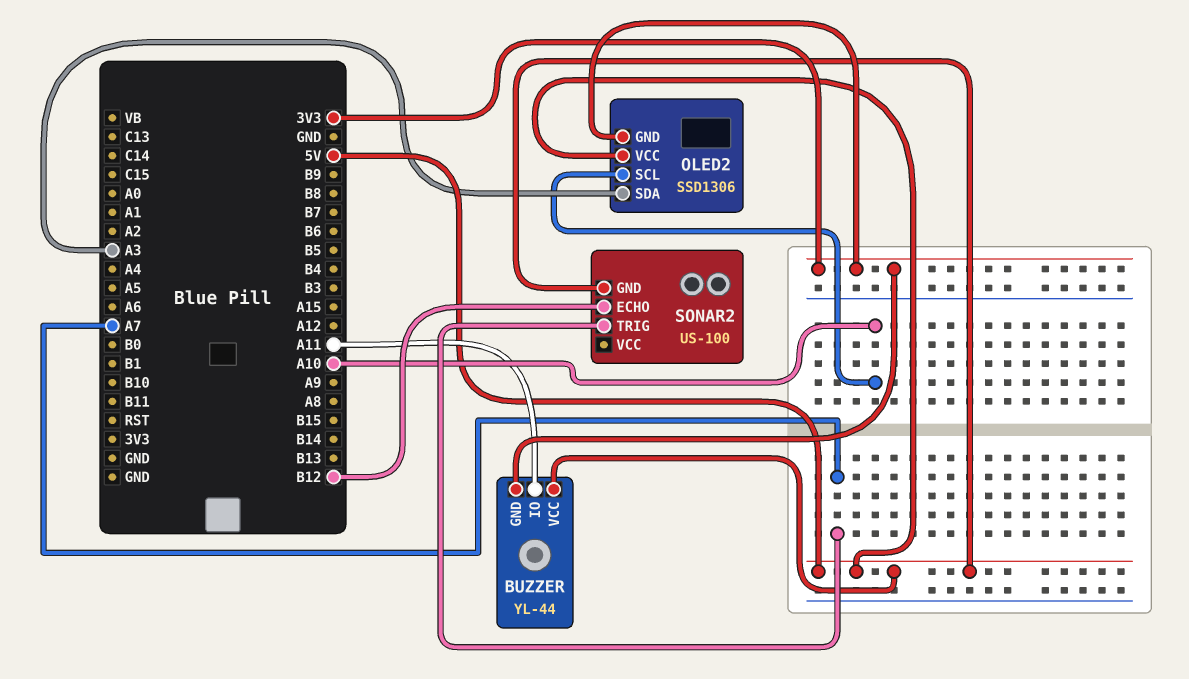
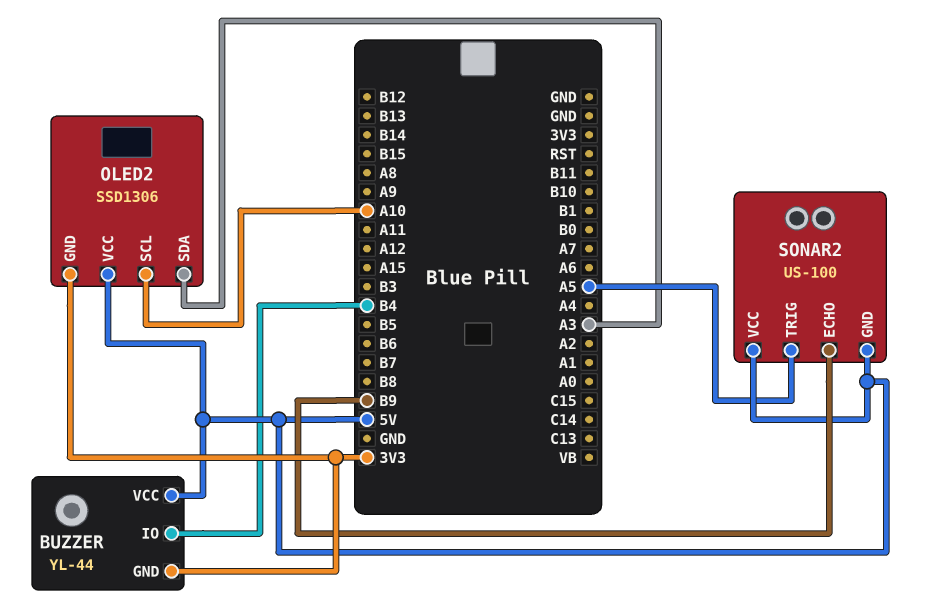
BUZZER pin IO: A11 -> B4
SONAR2 pin ECHO: B12 -> B9
SONAR2 pin TRIG: A7 -> A5
SONAR2 pin VCC: none -> 5V

